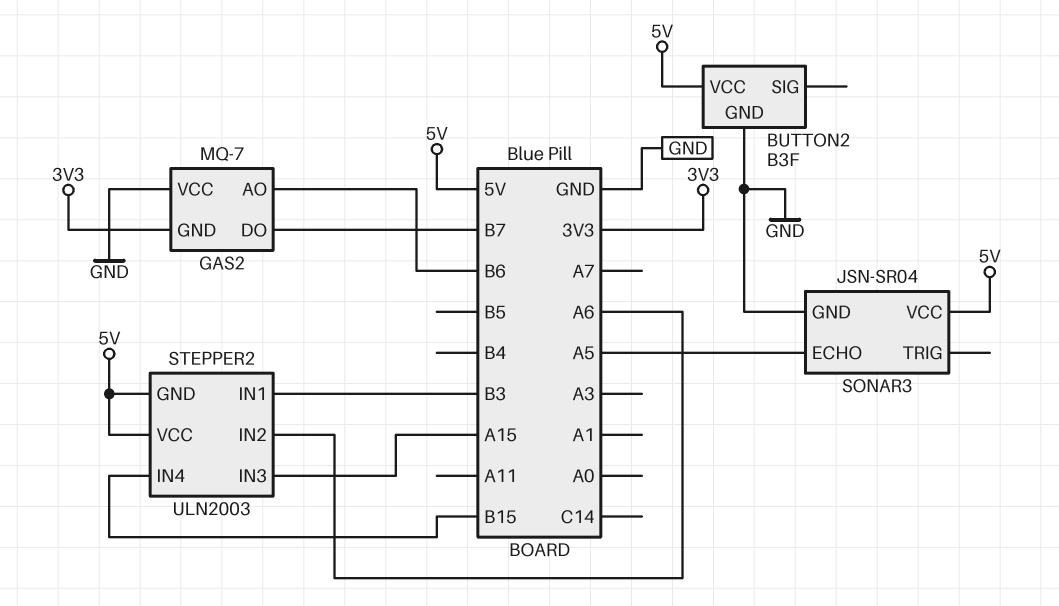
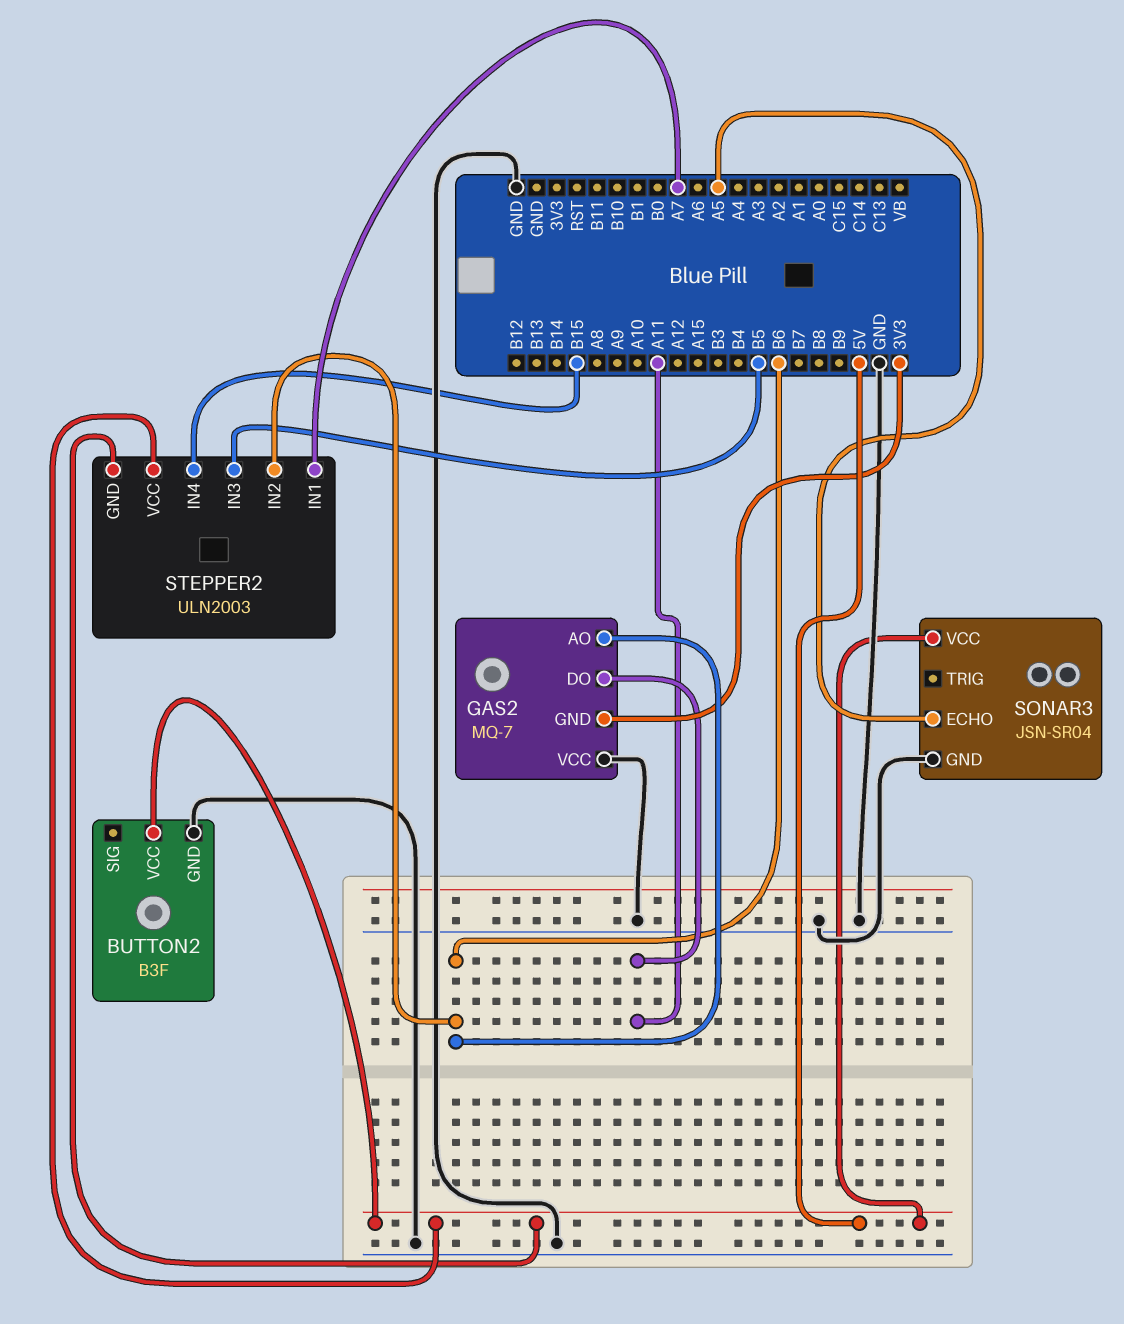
GAS2 pin DO: B7 -> A11
STEPPER2 pin IN1: B3 -> A7
STEPPER2 pin IN2: A6 -> B6
STEPPER2 pin IN3: A15 -> B5

